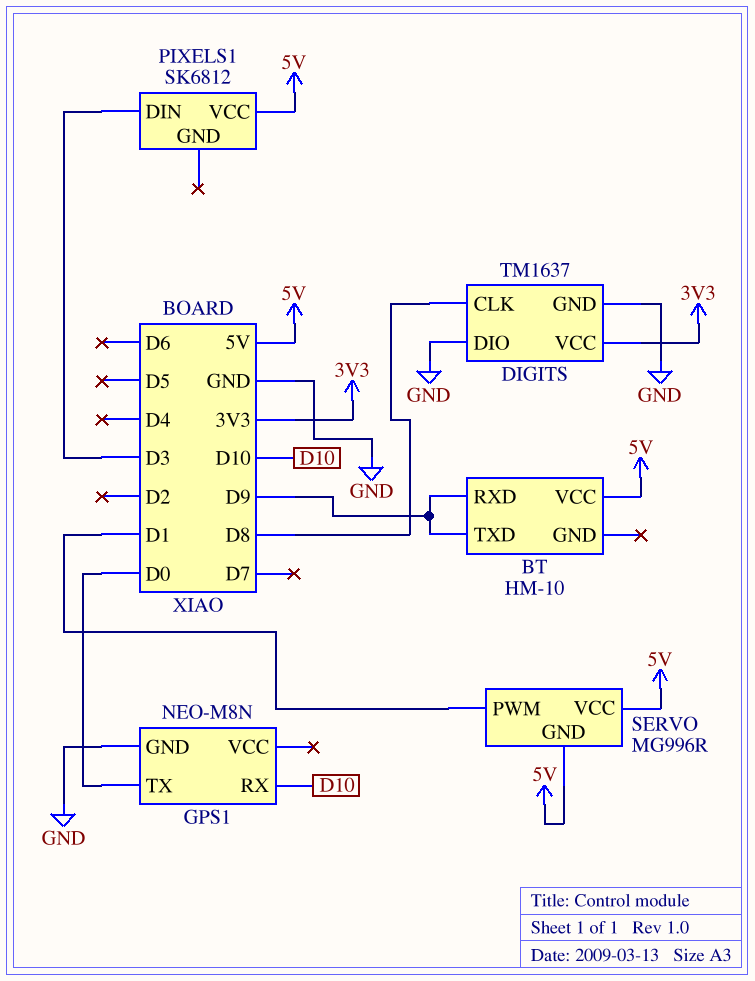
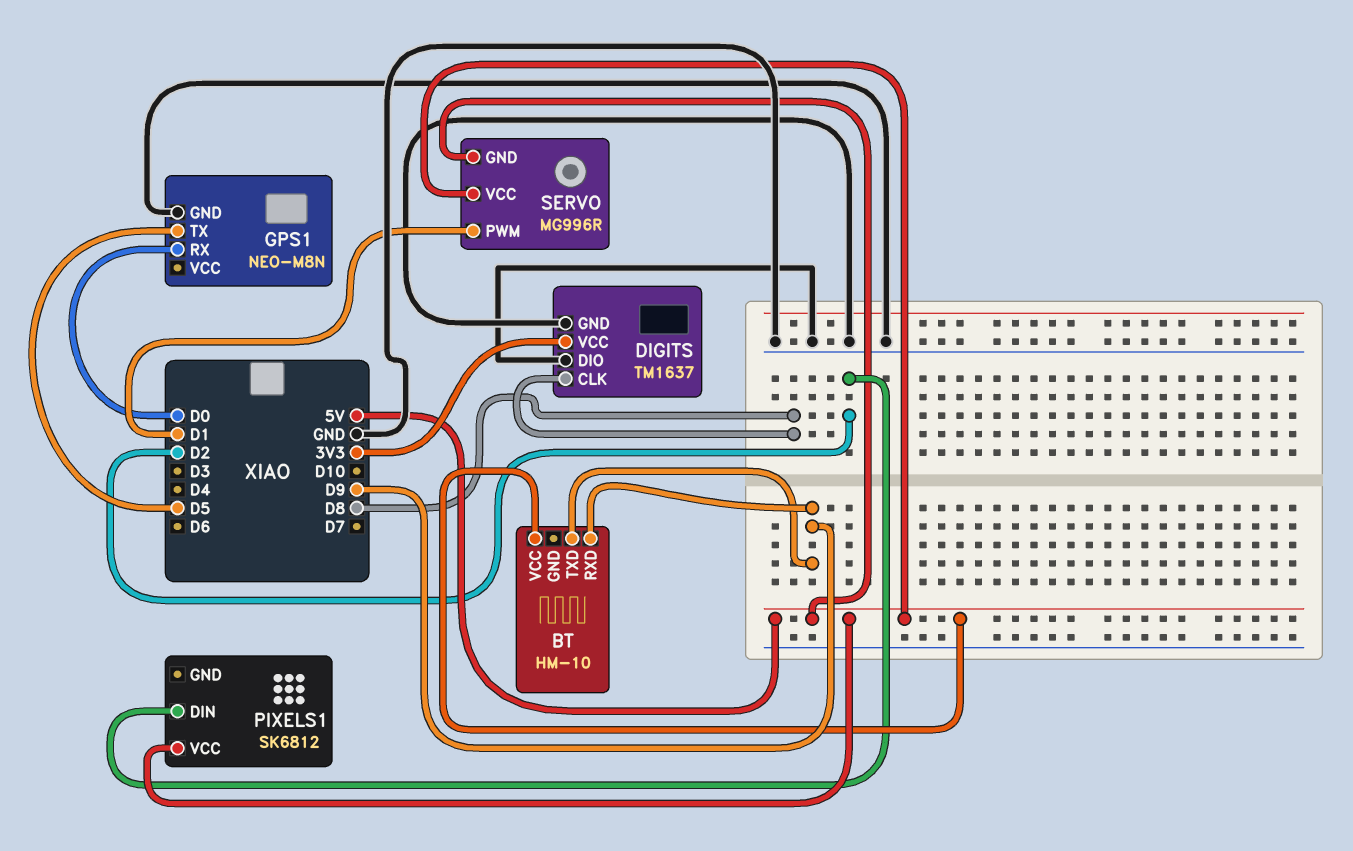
GPS1 pin RX: D10 -> D0
GPS1 pin TX: D0 -> D5
PIXELS1 pin DIN: D3 -> D2

